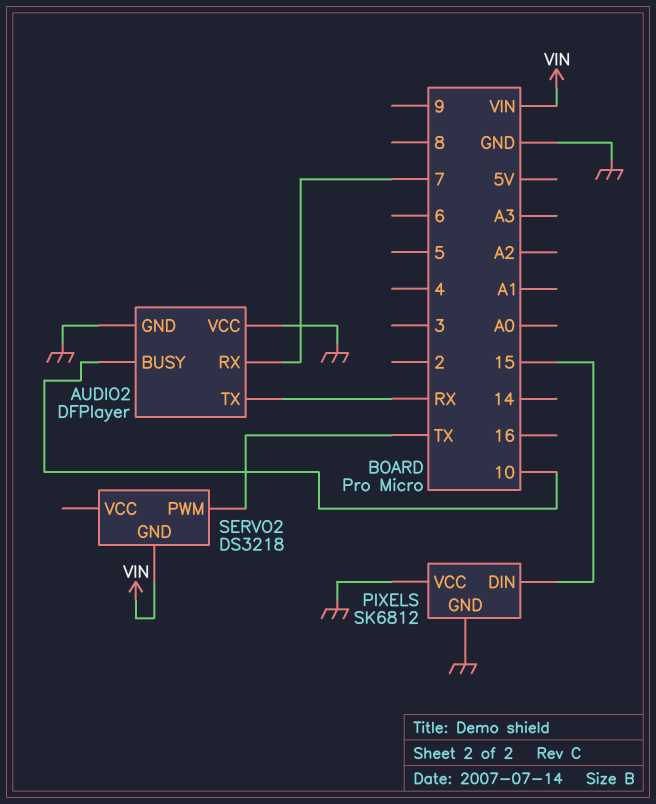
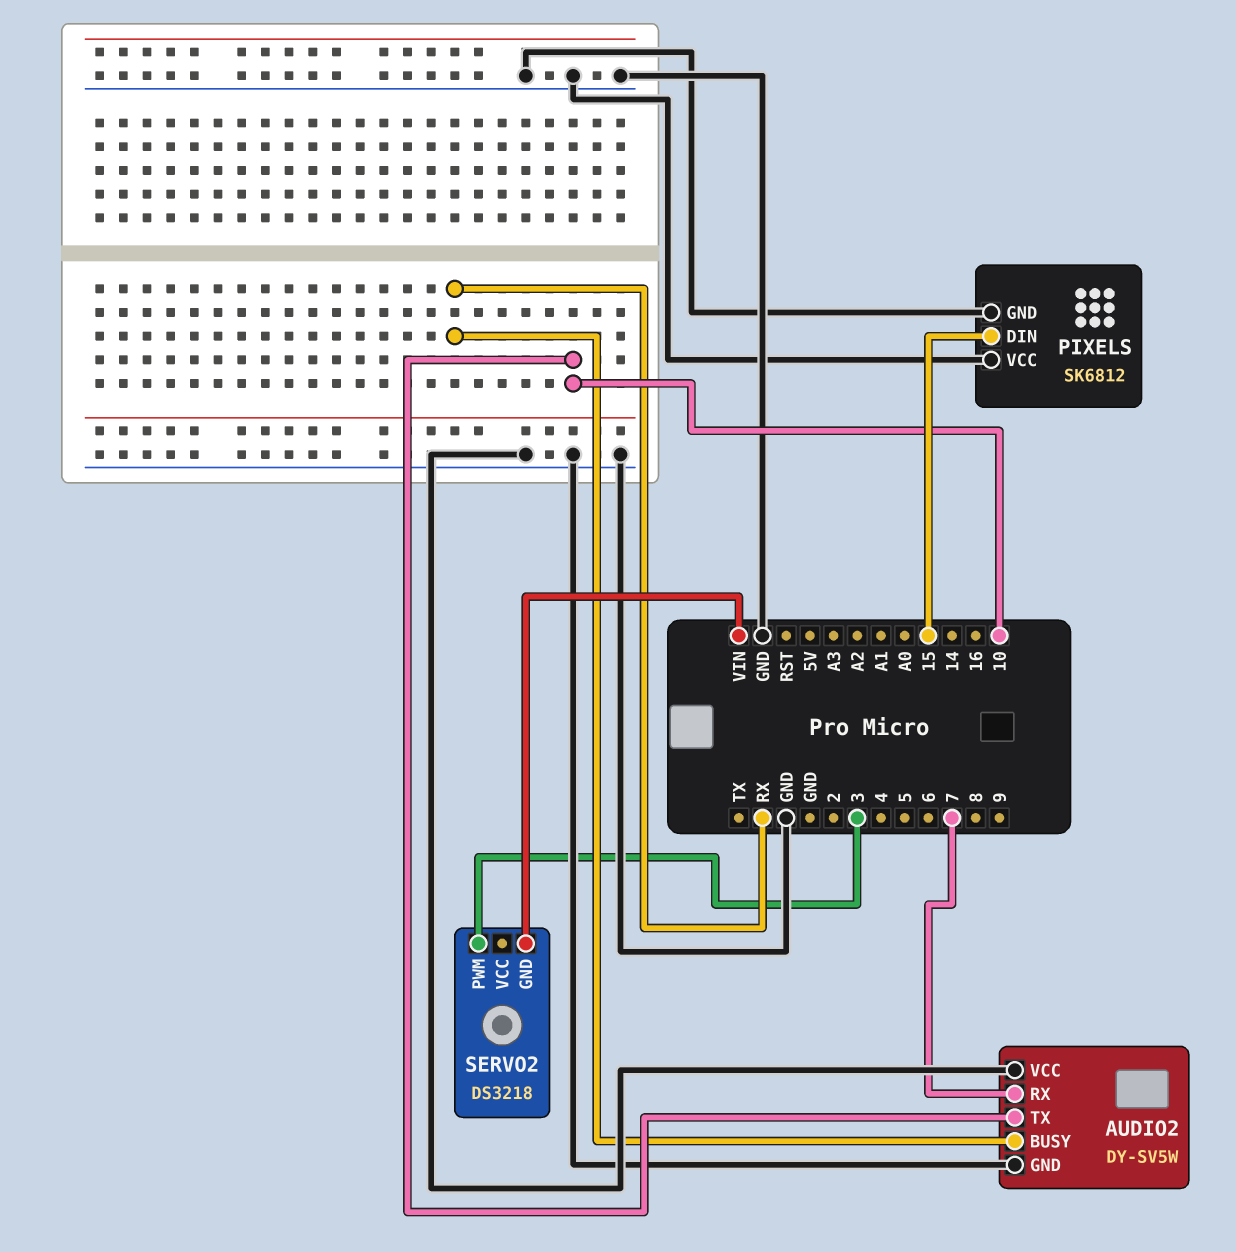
AUDIO2: DFPlayer -> DY-SV5W
AUDIO2 pin BUSY: 10 -> RX
AUDIO2 pin TX: RX -> 10
SERVO2 pin PWM: TX -> 3

